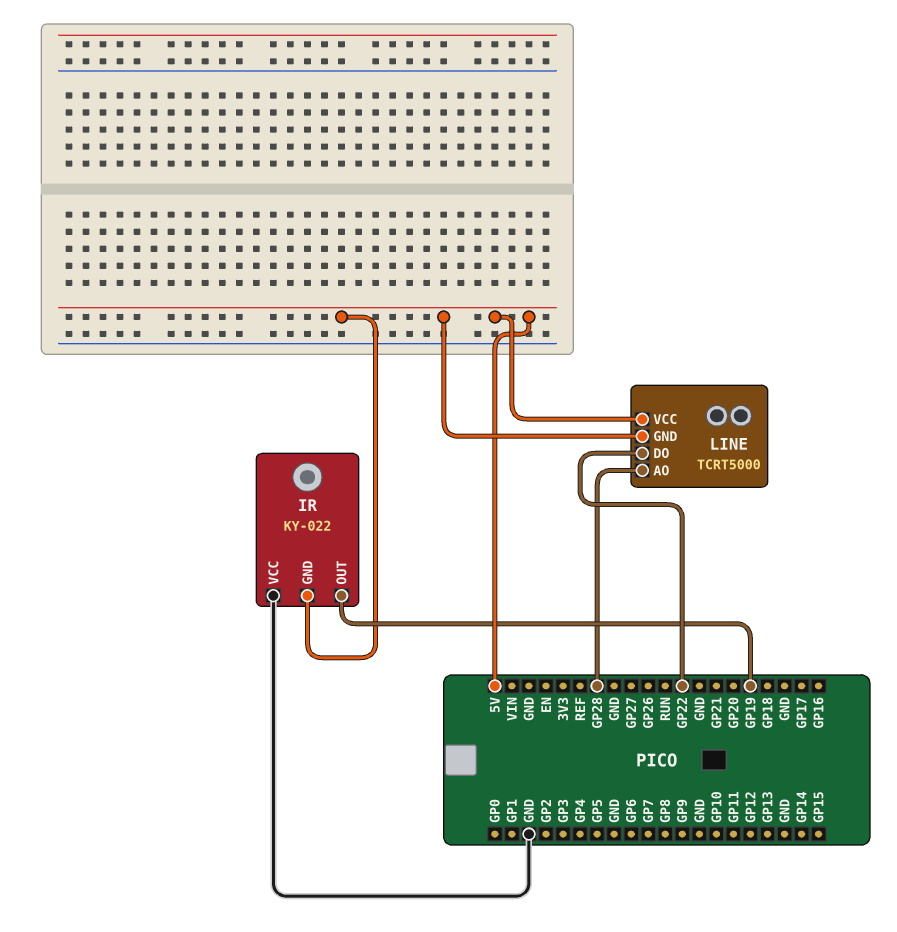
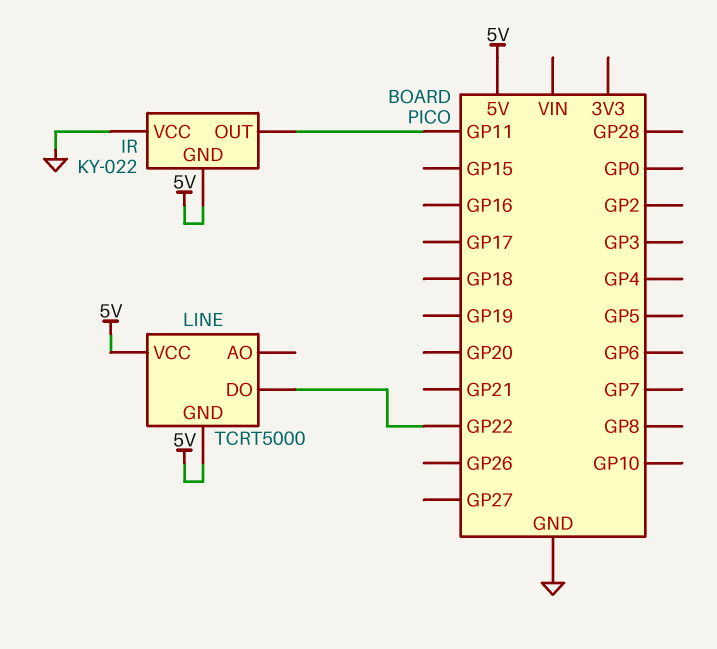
IR pin OUT: GP19 -> GP11
LINE pin AO: GP28 -> none

